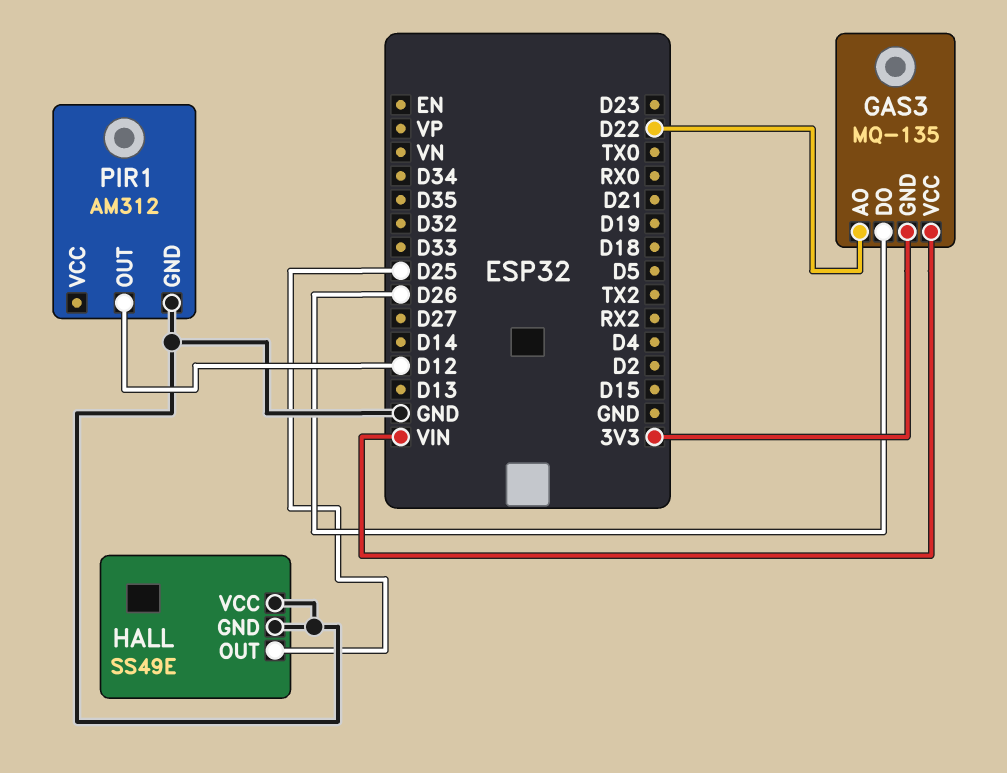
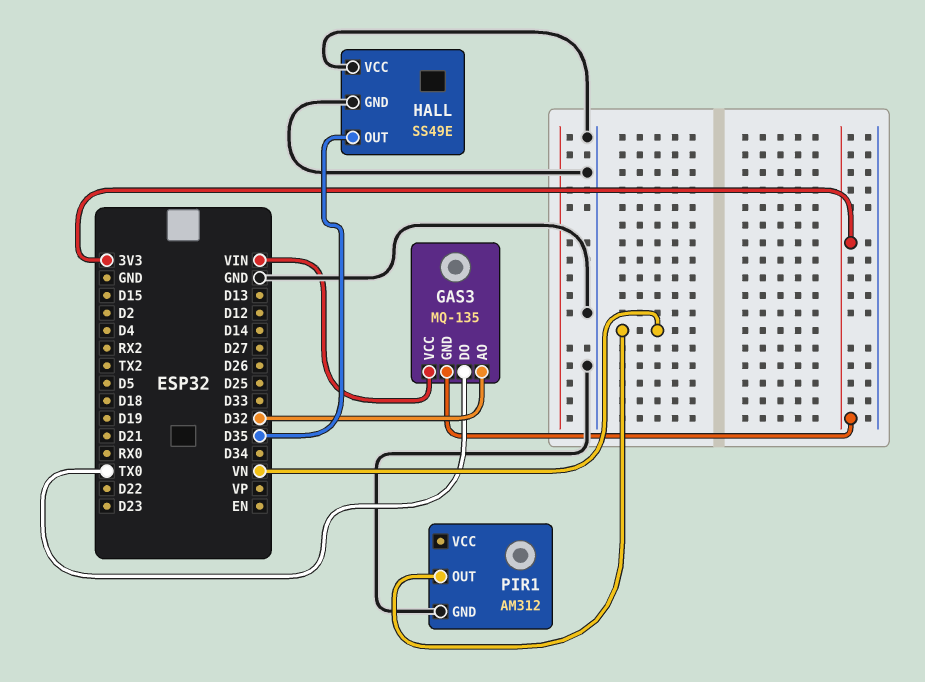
GAS3 pin AO: D22 -> D32
GAS3 pin DO: D26 -> TX0
HALL pin OUT: D25 -> D35
PIR1 pin OUT: D12 -> VN

